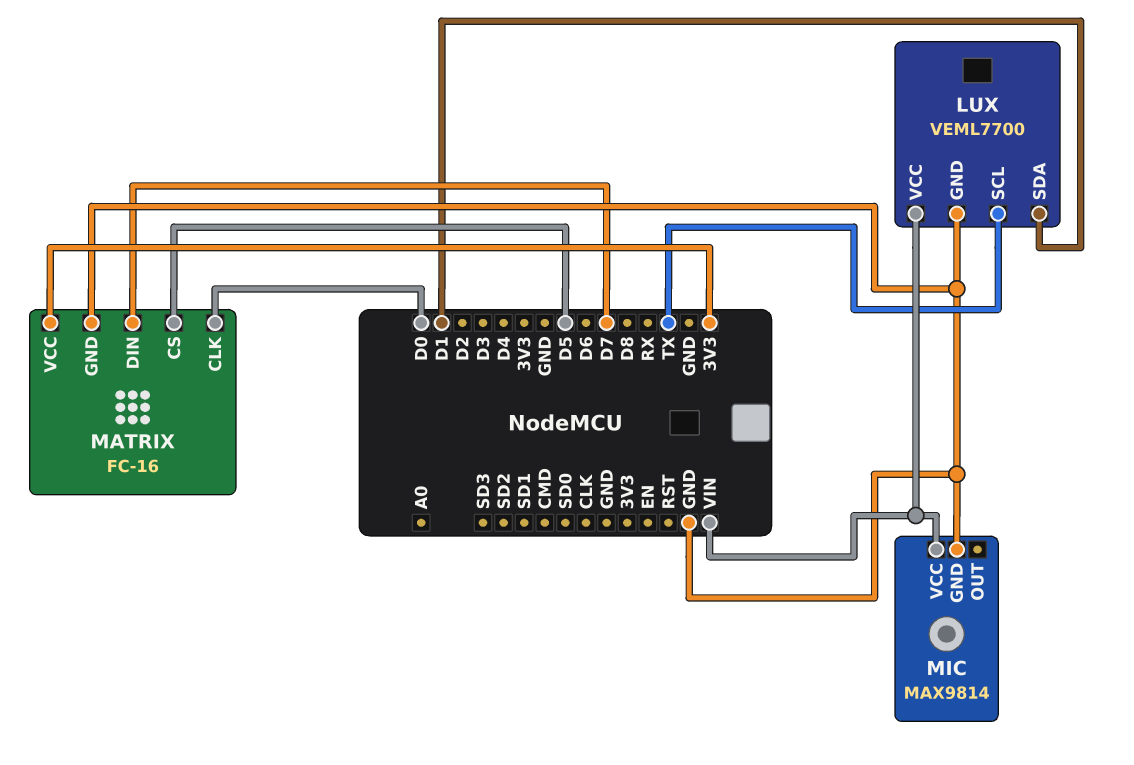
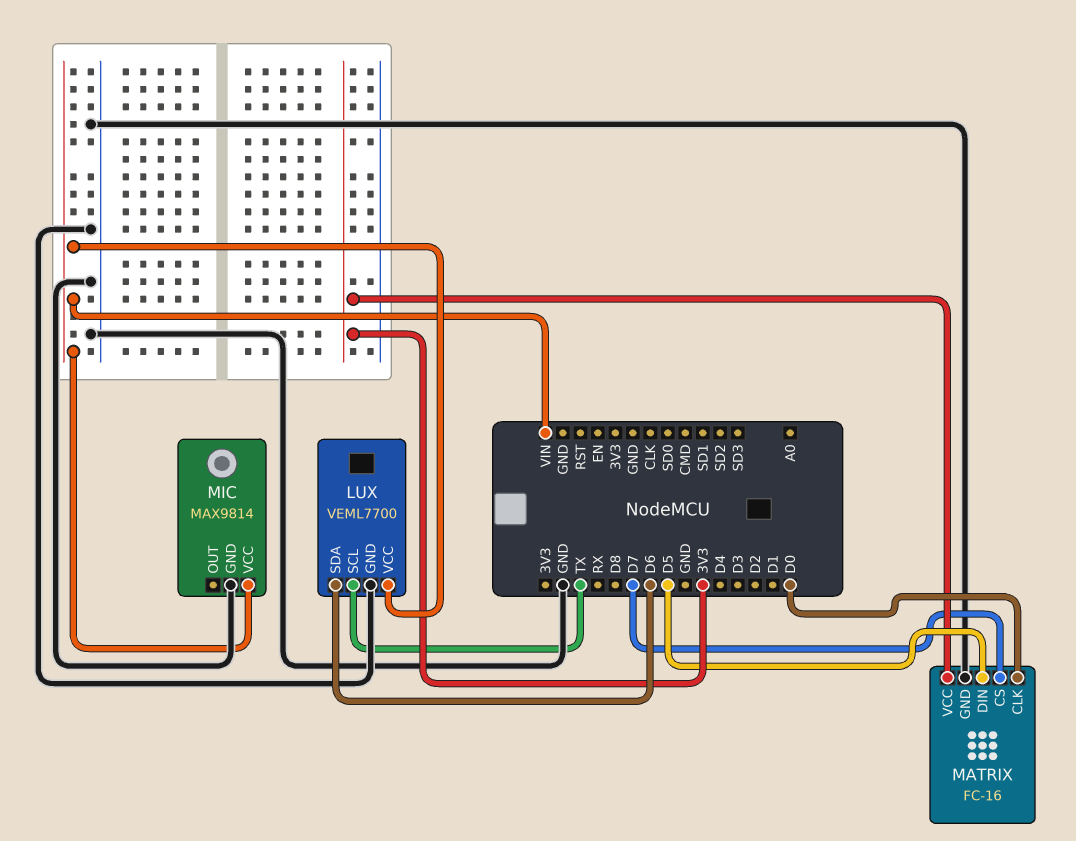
LUX pin SDA: D1 -> D6
MATRIX pin CS: D5 -> D7
MATRIX pin DIN: D7 -> D5

